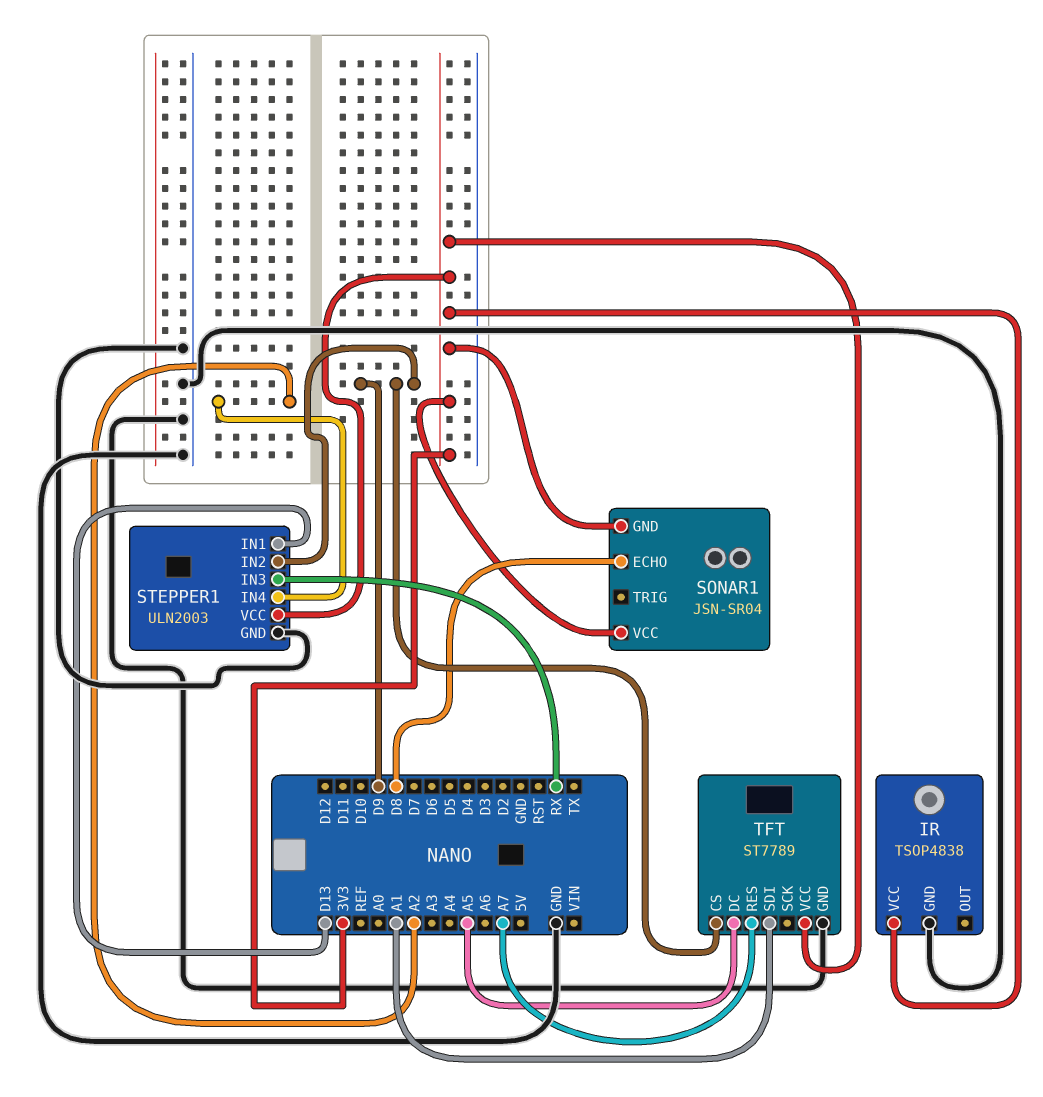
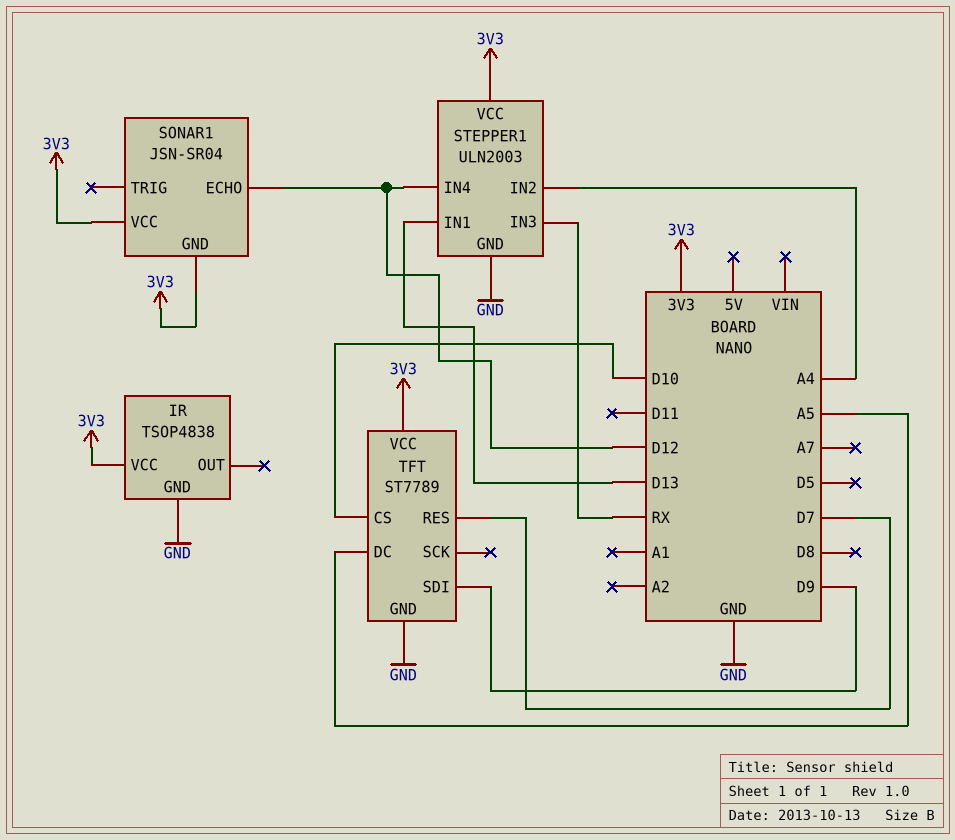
SONAR1 pin ECHO: D8 -> D12
STEPPER1 pin IN2: D9 -> A4
STEPPER1 pin IN4: A2 -> D12
TFT pin CS: D9 -> D10
TFT pin RES: A7 -> D7
TFT pin SDI: A1 -> D9

